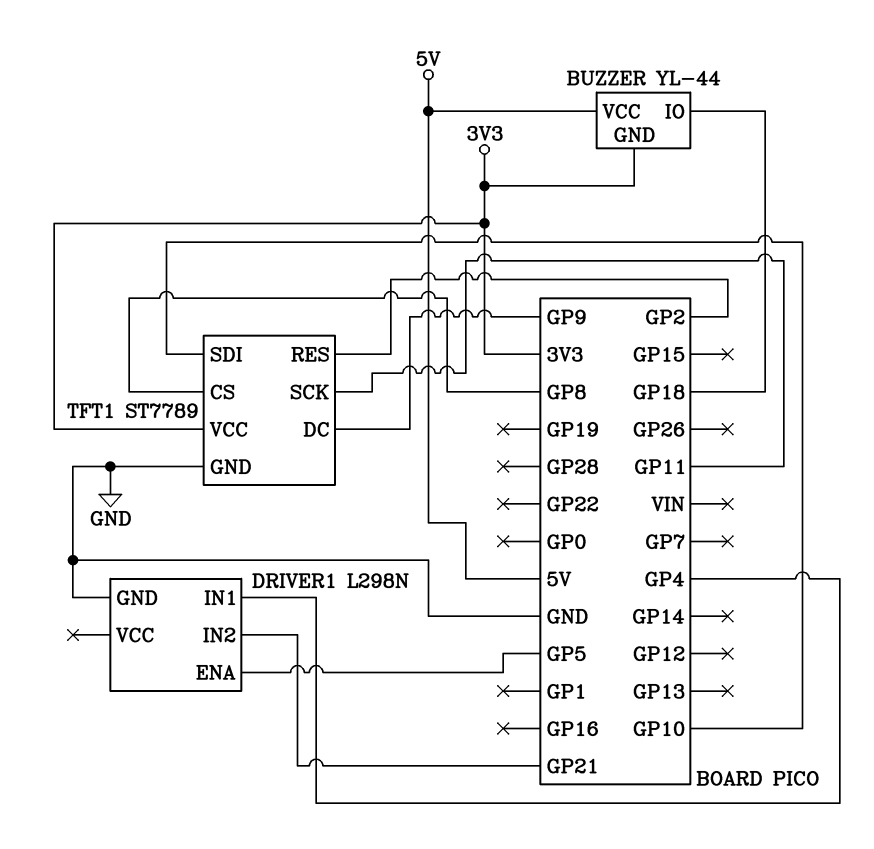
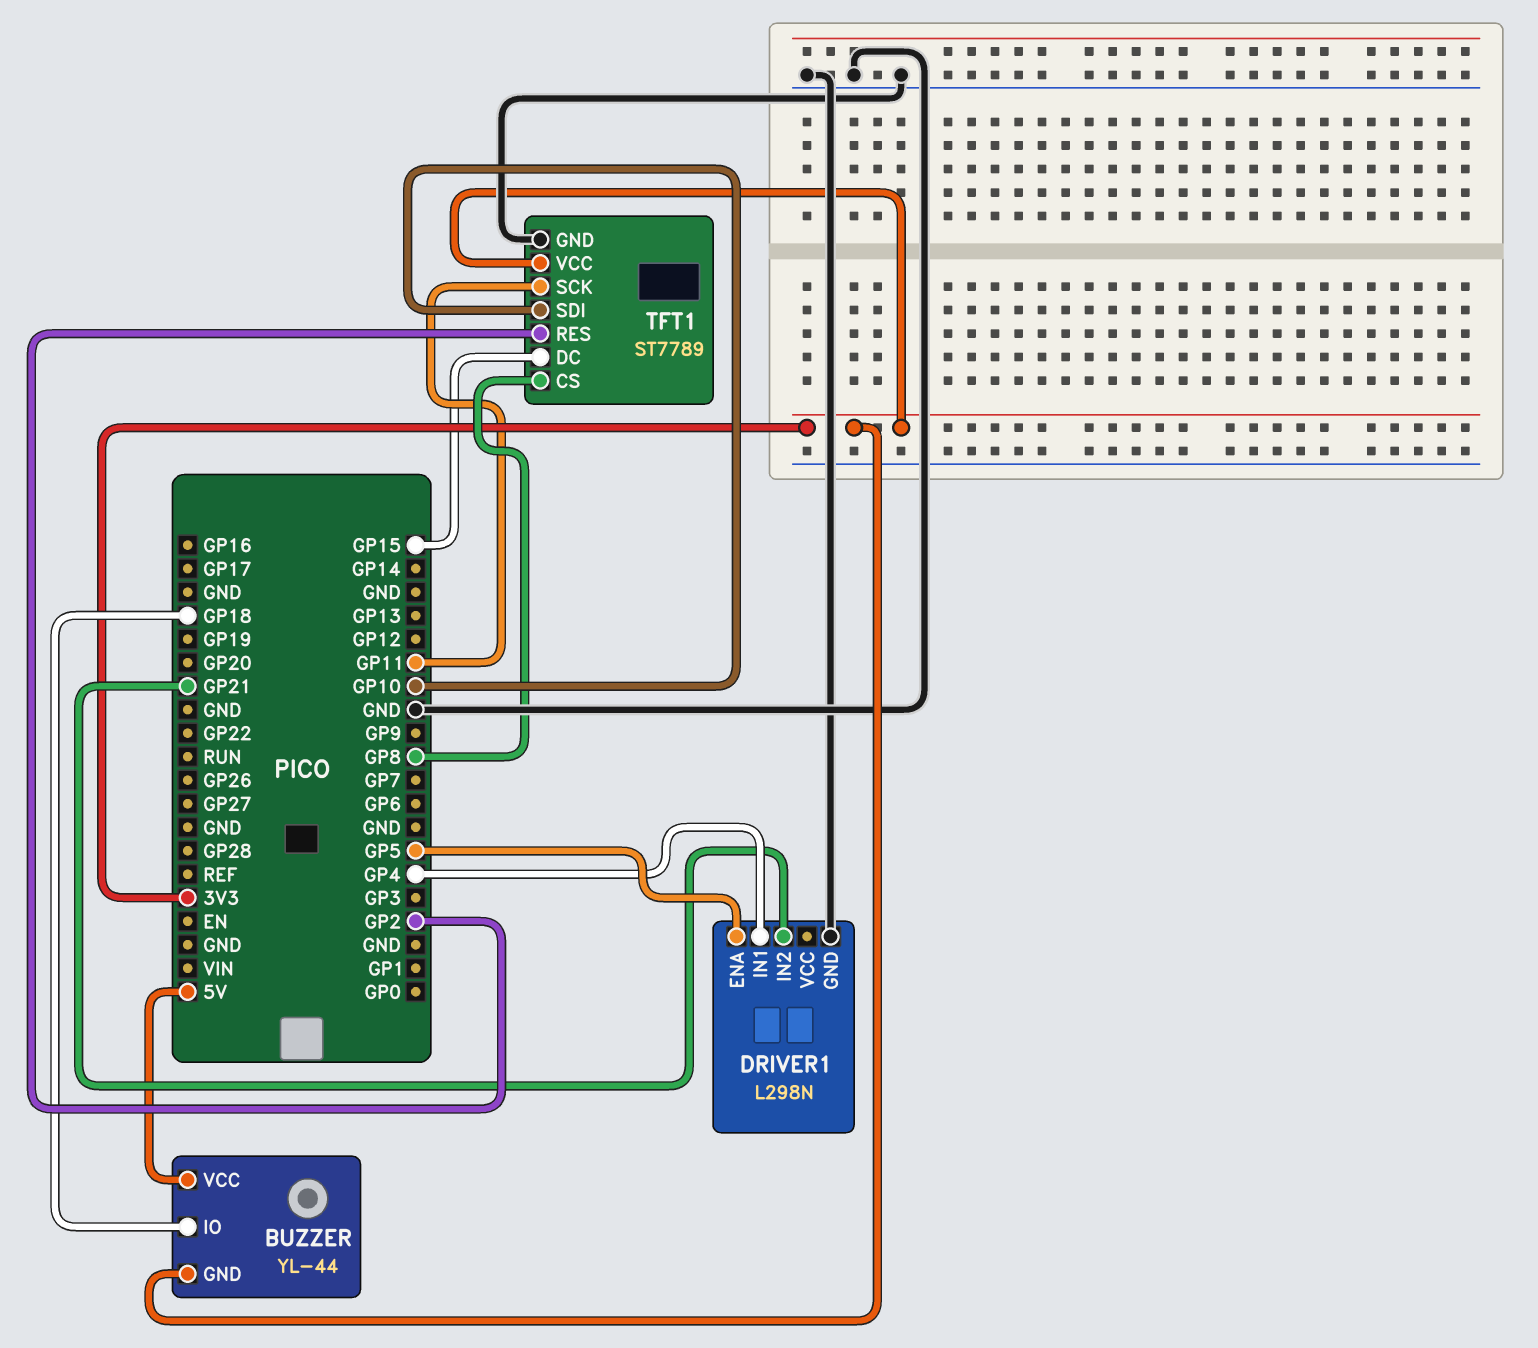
TFT1 pin DC: GP9 -> GP15

